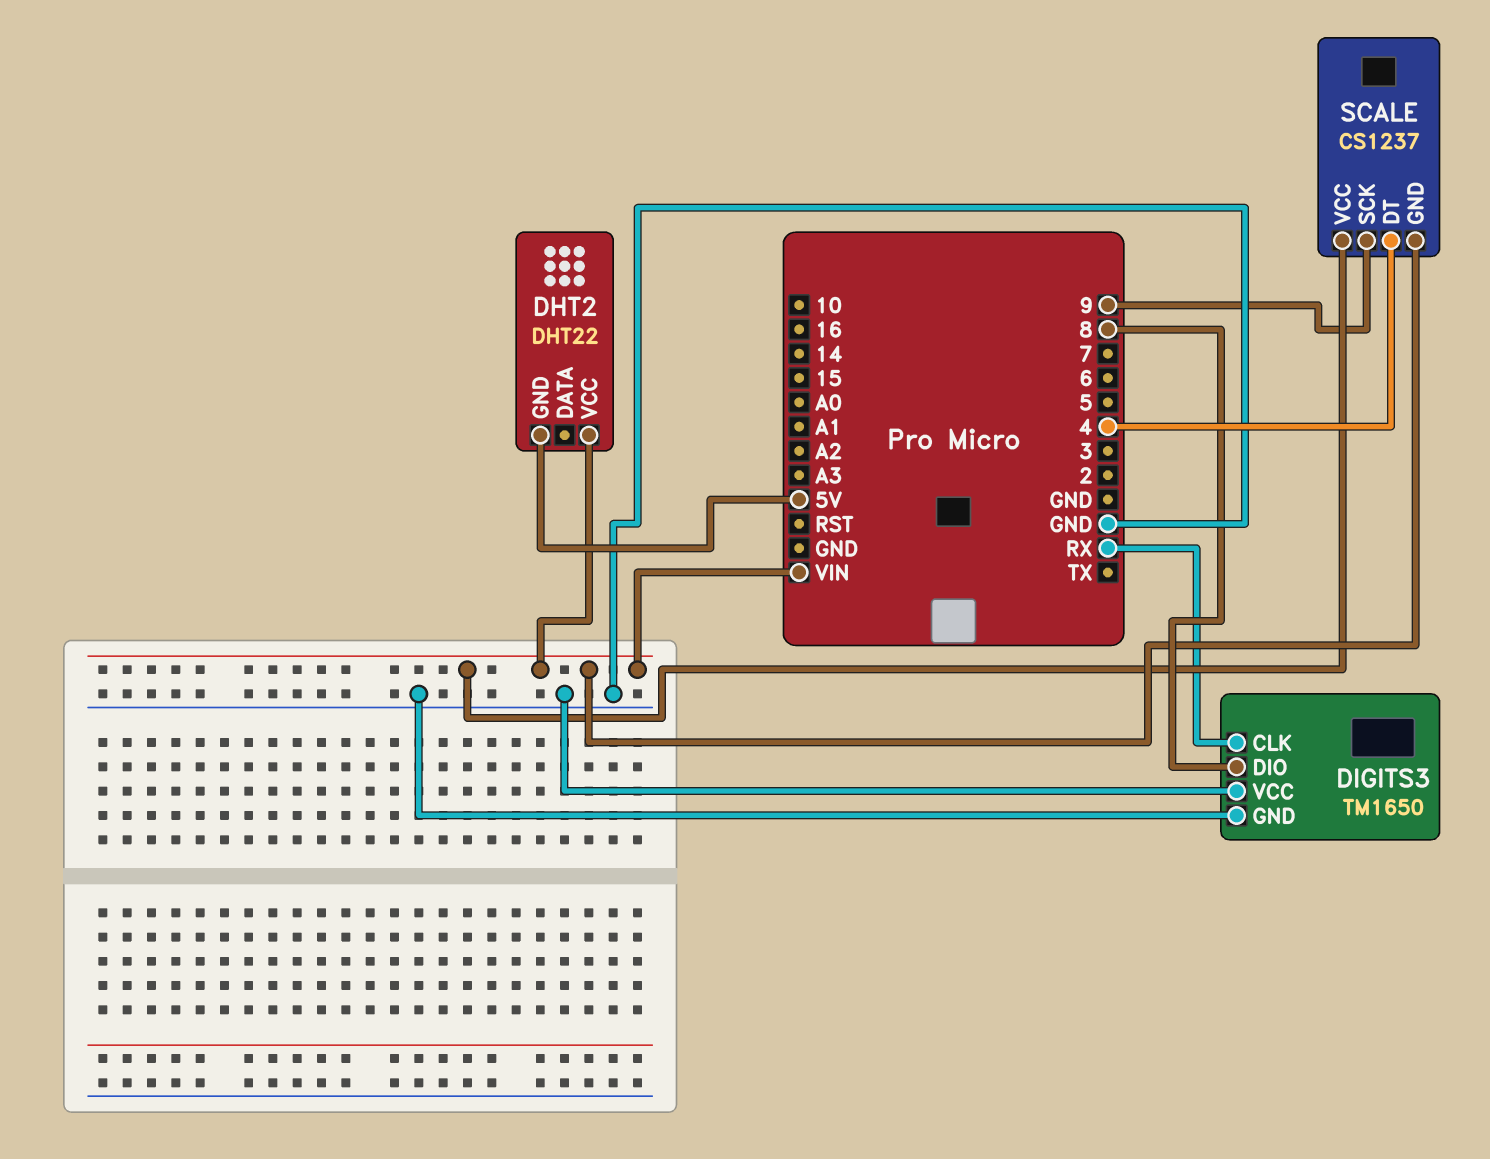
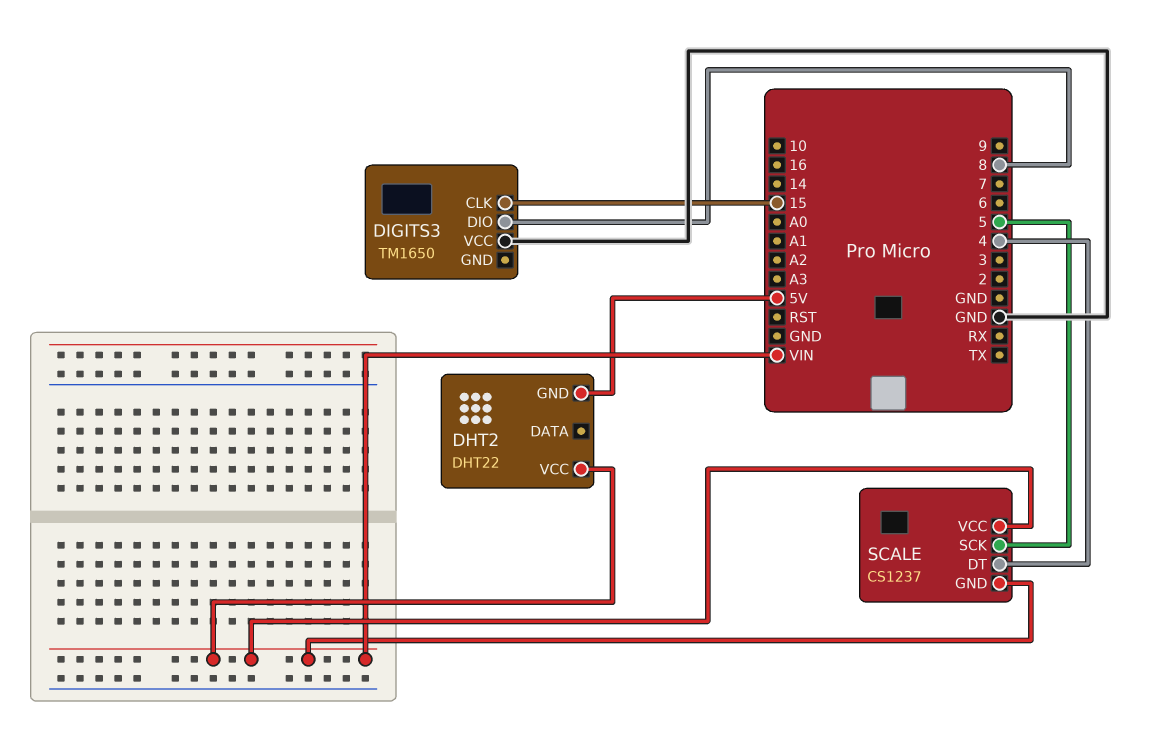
DIGITS3 pin CLK: RX -> 15
DIGITS3 pin GND: GND -> none
SCALE pin SCK: 9 -> 5

